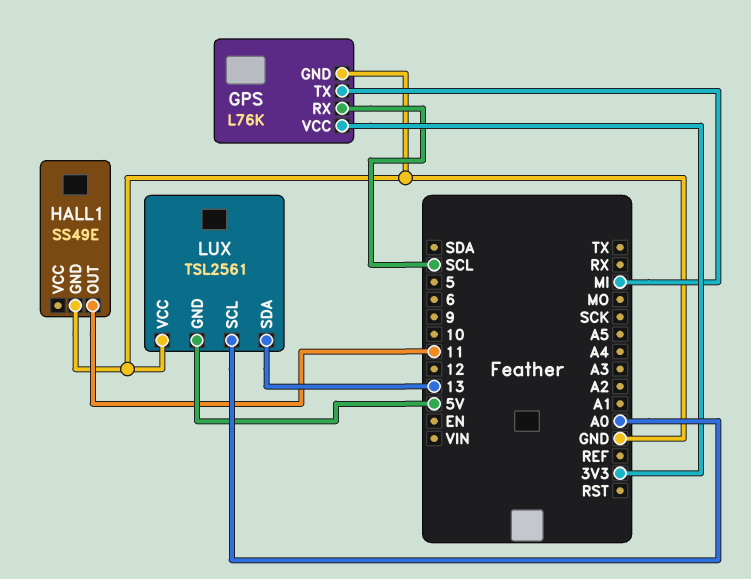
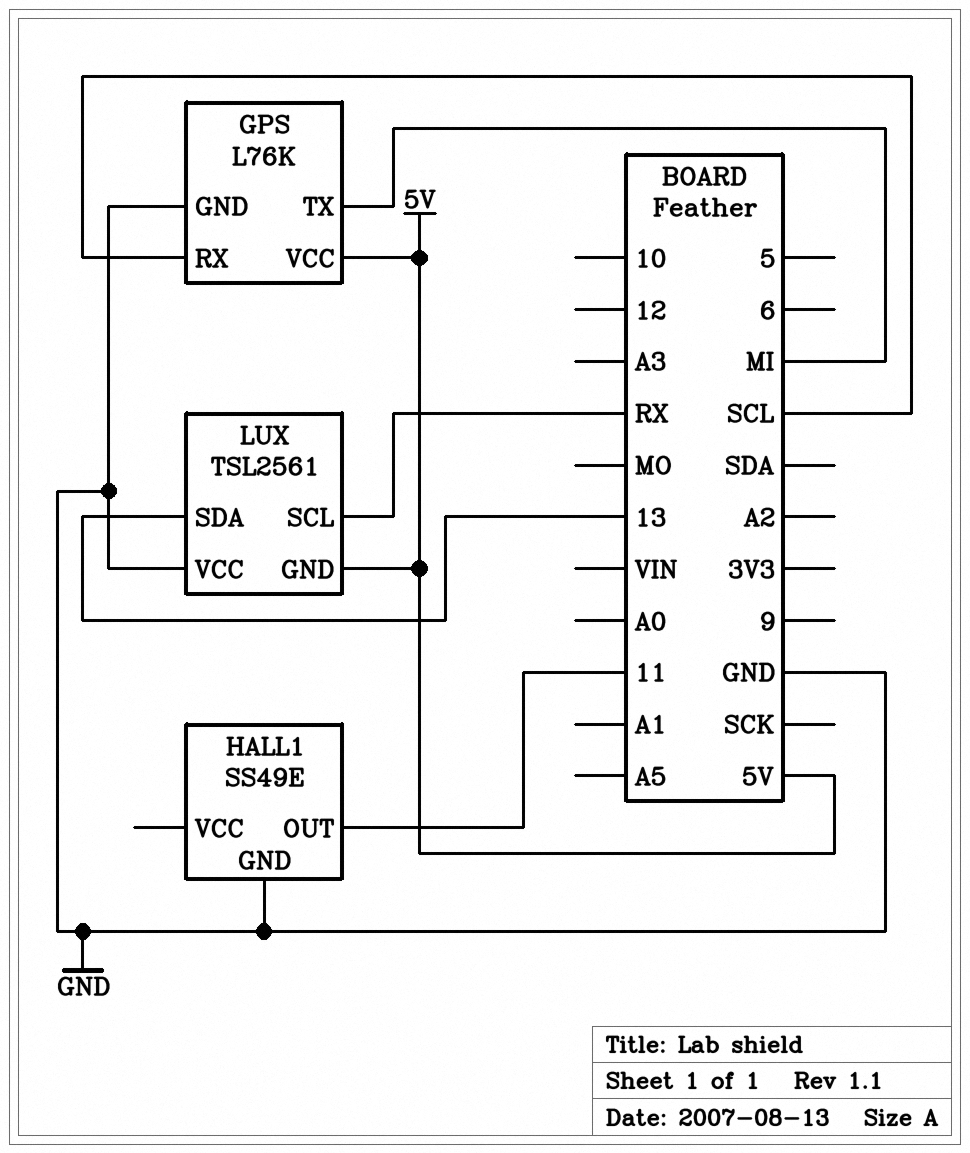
GPS pin VCC: 3V3 -> 5V
LUX pin SCL: A0 -> RX

